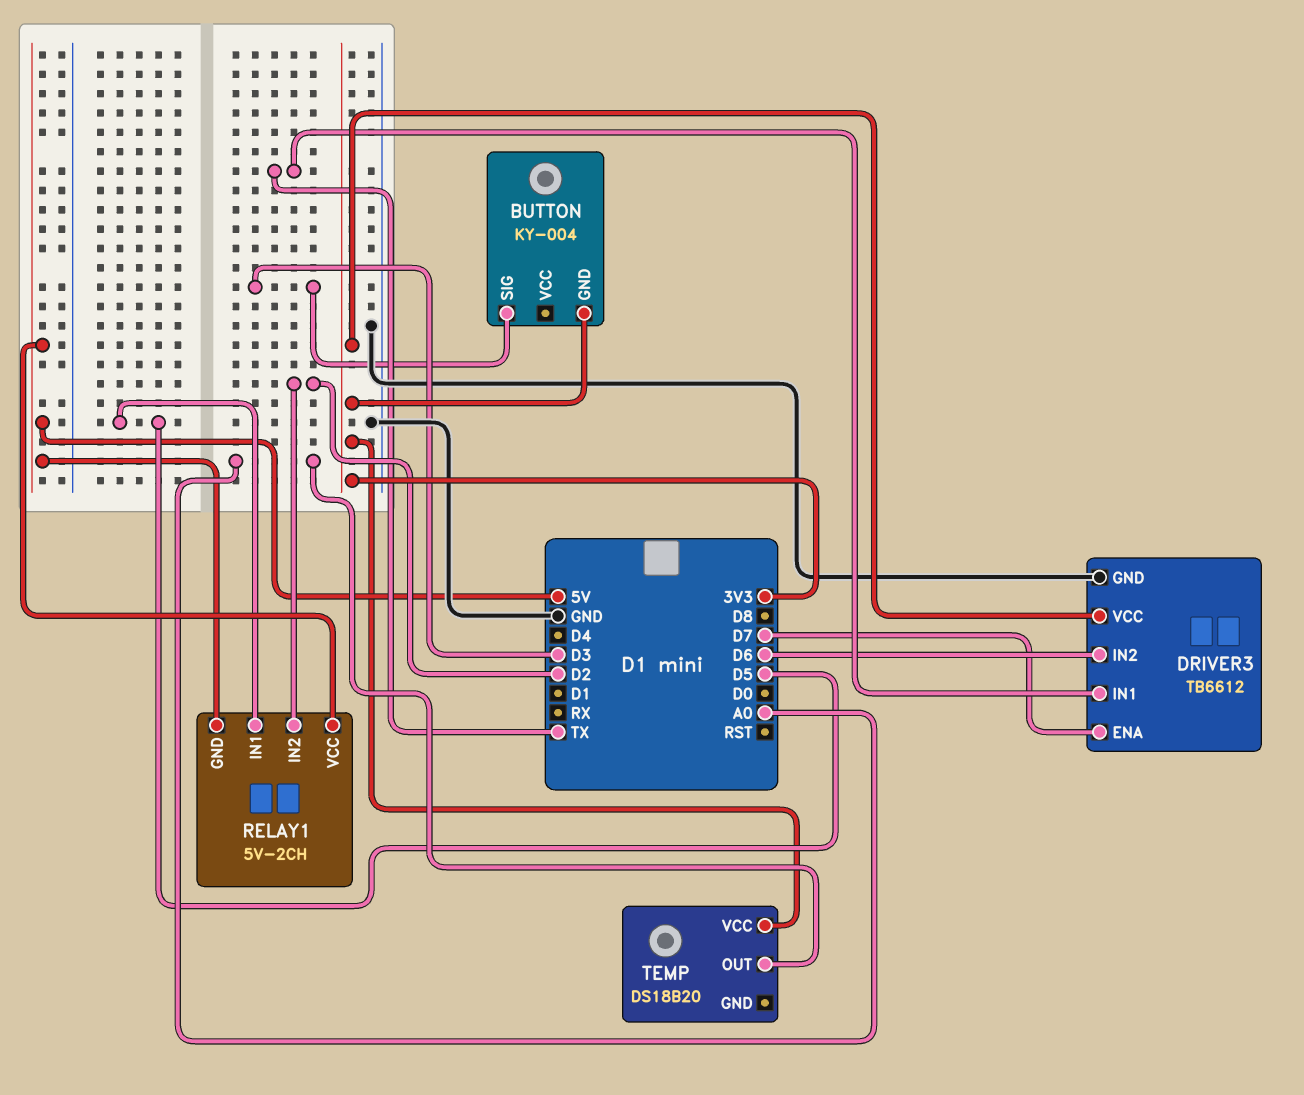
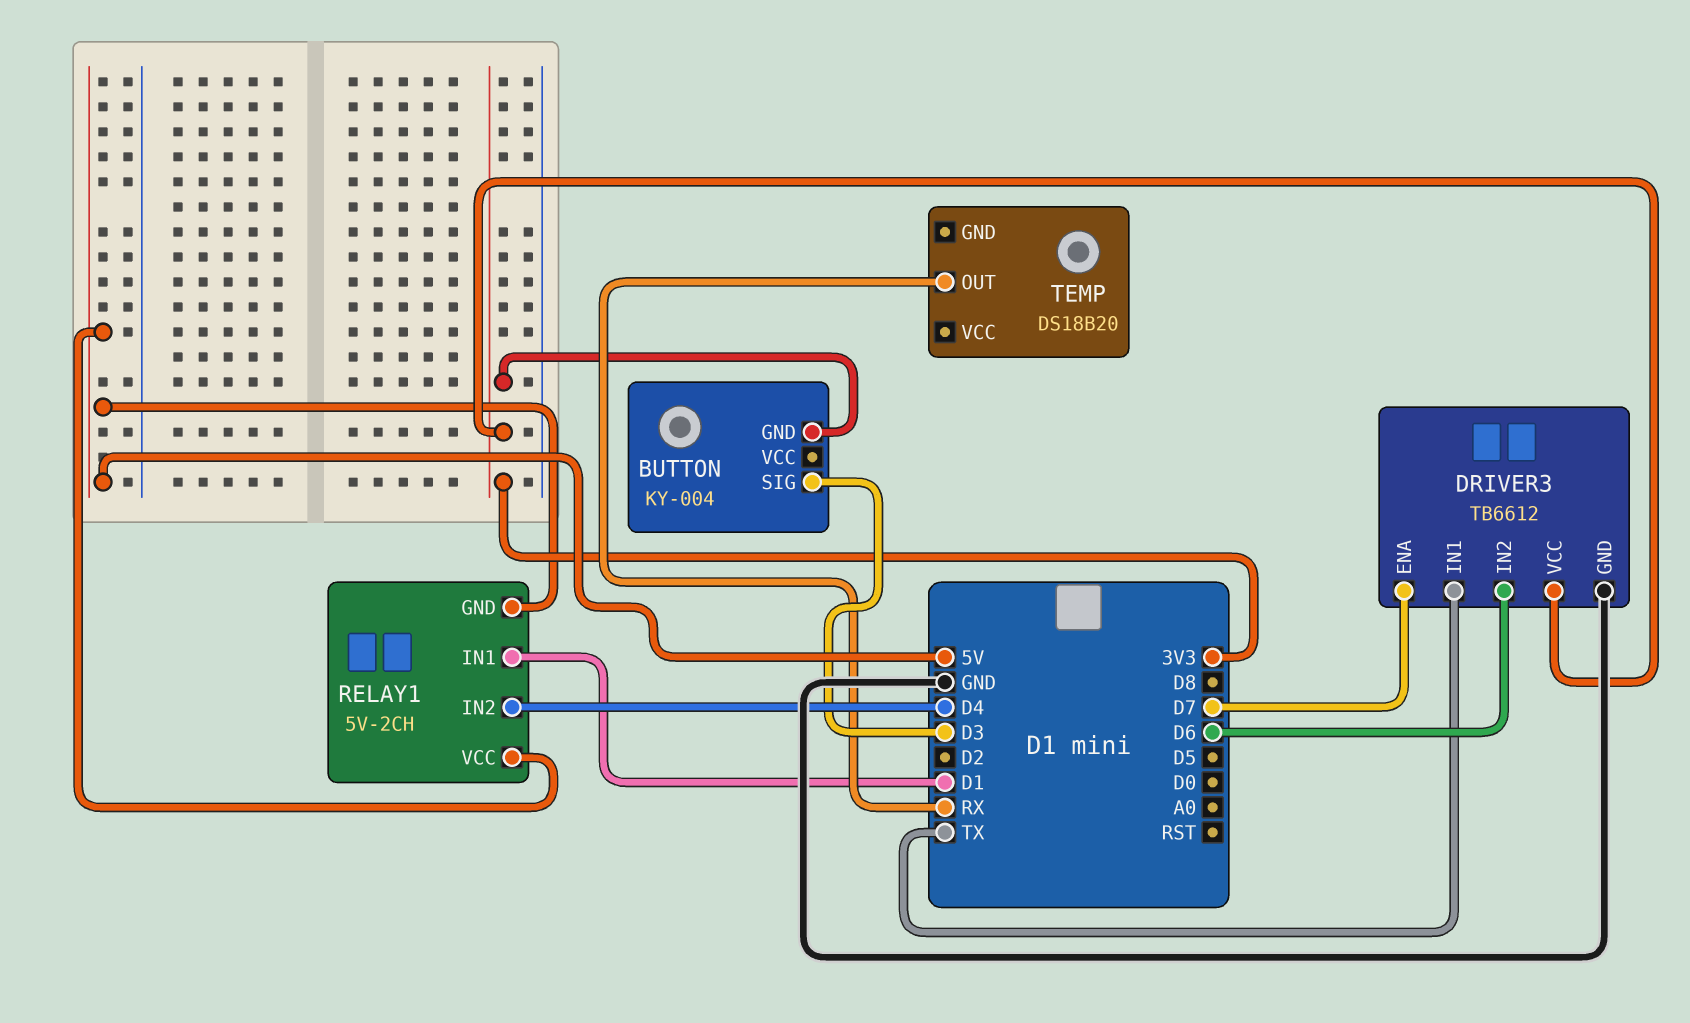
RELAY1 pin IN1: D5 -> D1
RELAY1 pin IN2: D2 -> D4
TEMP pin OUT: A0 -> RX
TEMP pin VCC: 3V3 -> none

